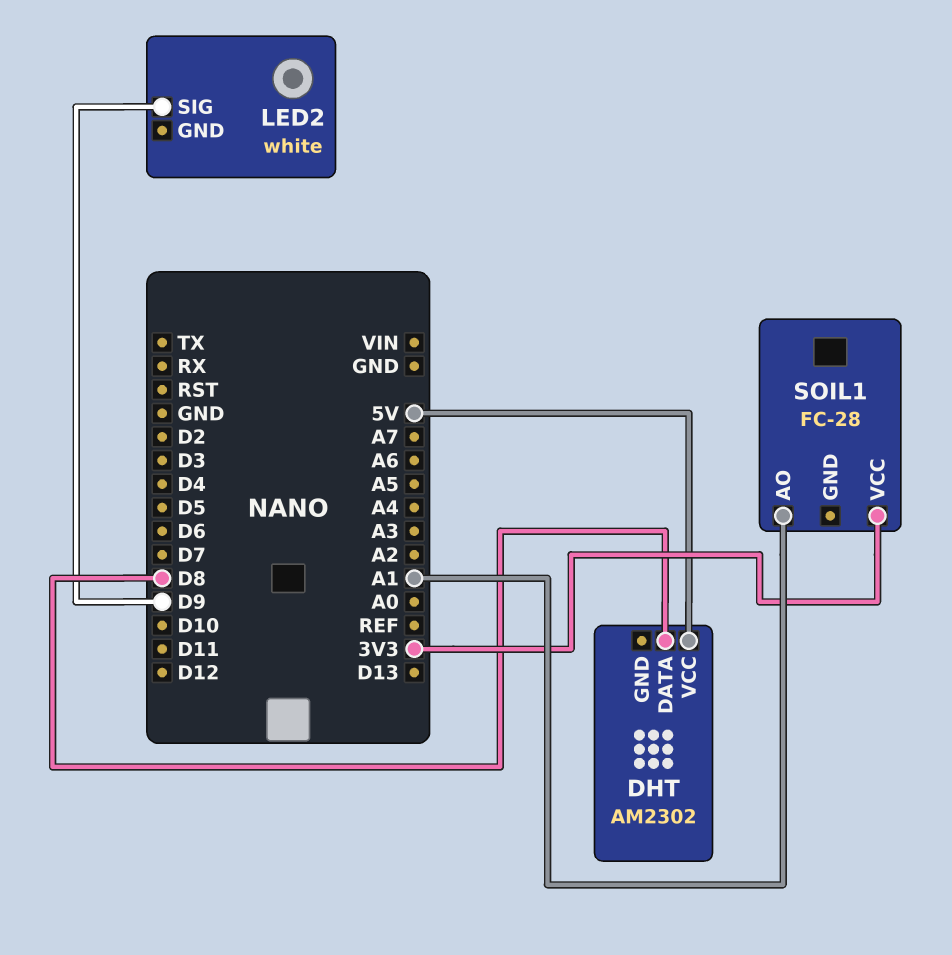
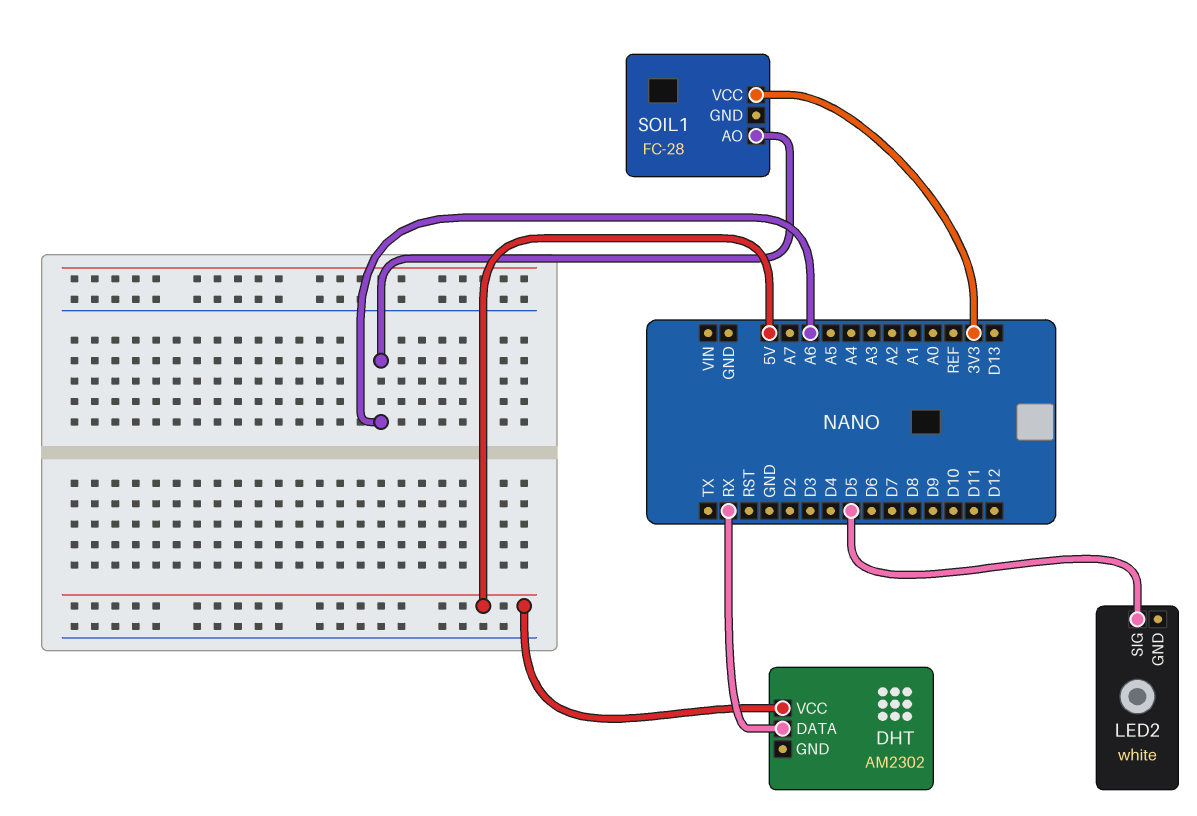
DHT pin DATA: D8 -> RX
LED2 pin SIG: D9 -> D5
SOIL1 pin AO: A1 -> A6

